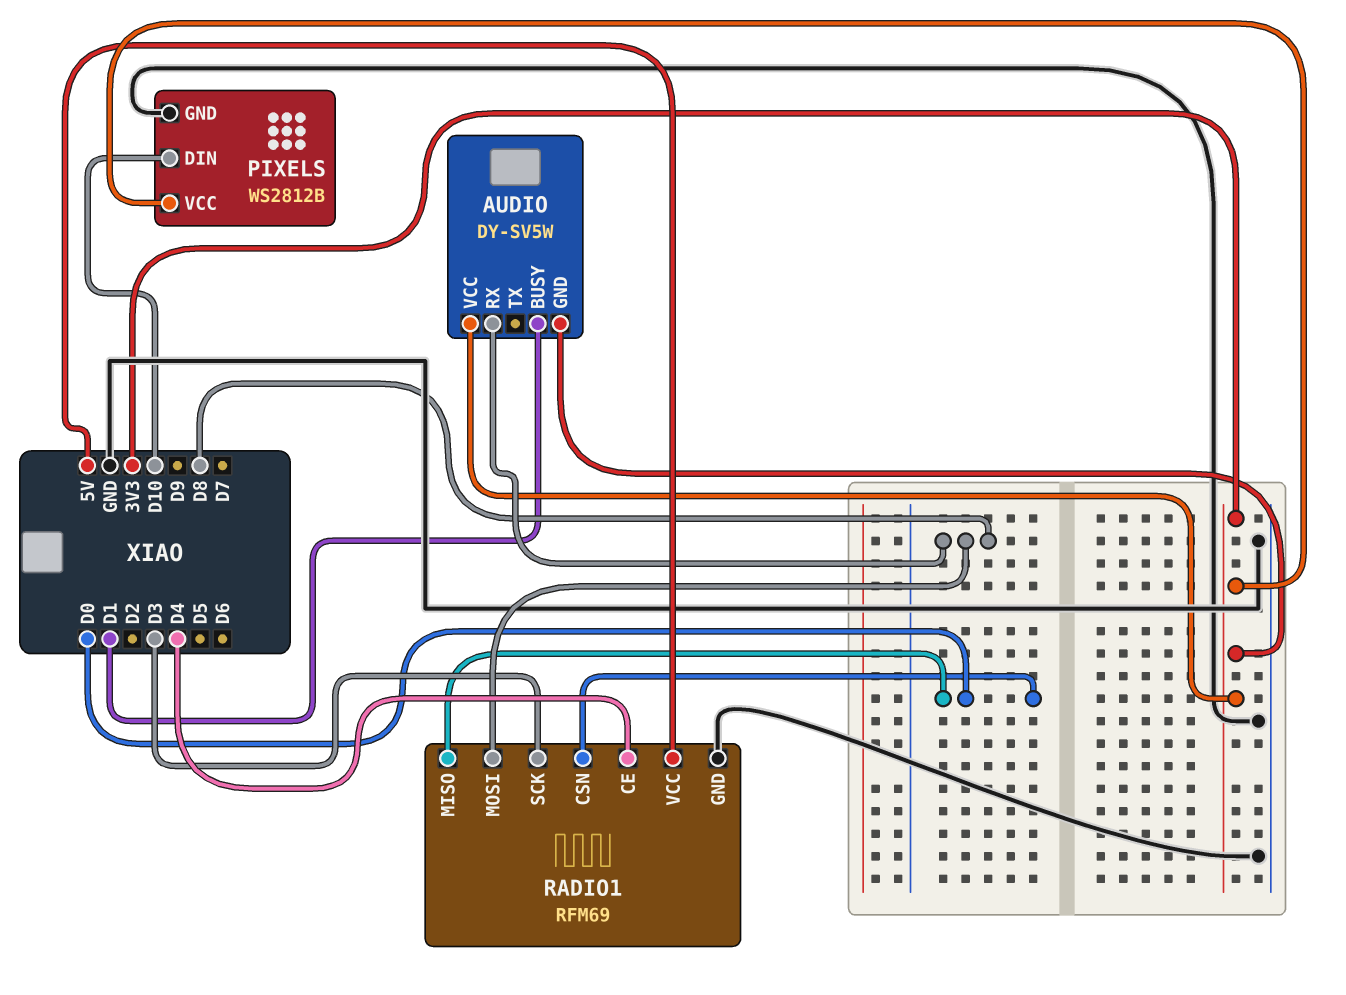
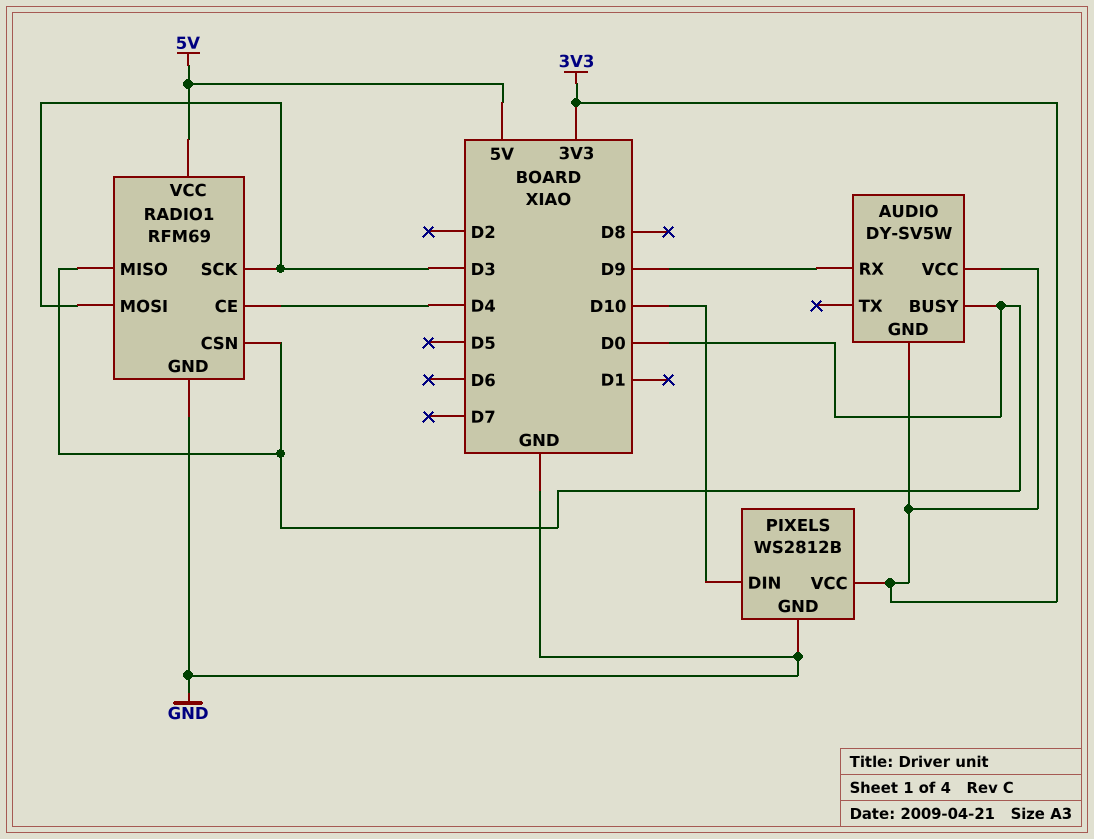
AUDIO pin BUSY: D1 -> D0
AUDIO pin RX: D8 -> D9
RADIO1 pin MOSI: D8 -> D3

